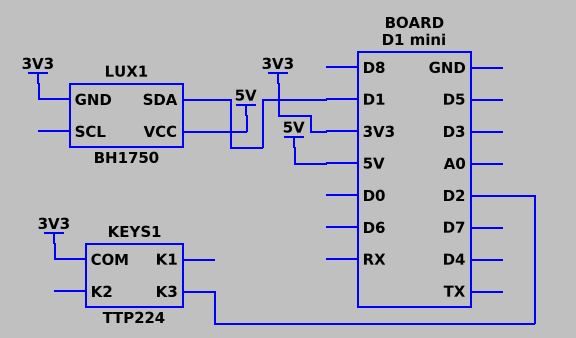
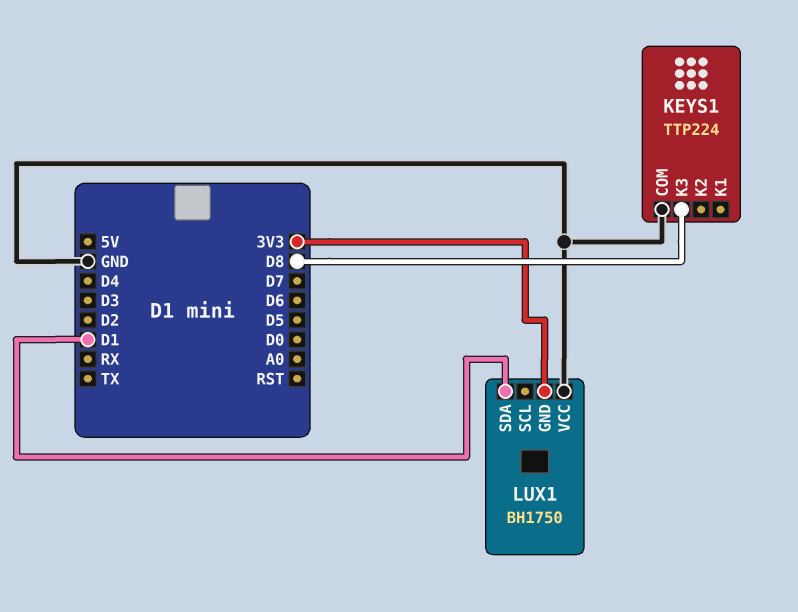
KEYS1 pin COM: 3V3 -> GND
KEYS1 pin K3: D2 -> D8
LUX1 pin VCC: 5V -> GND

